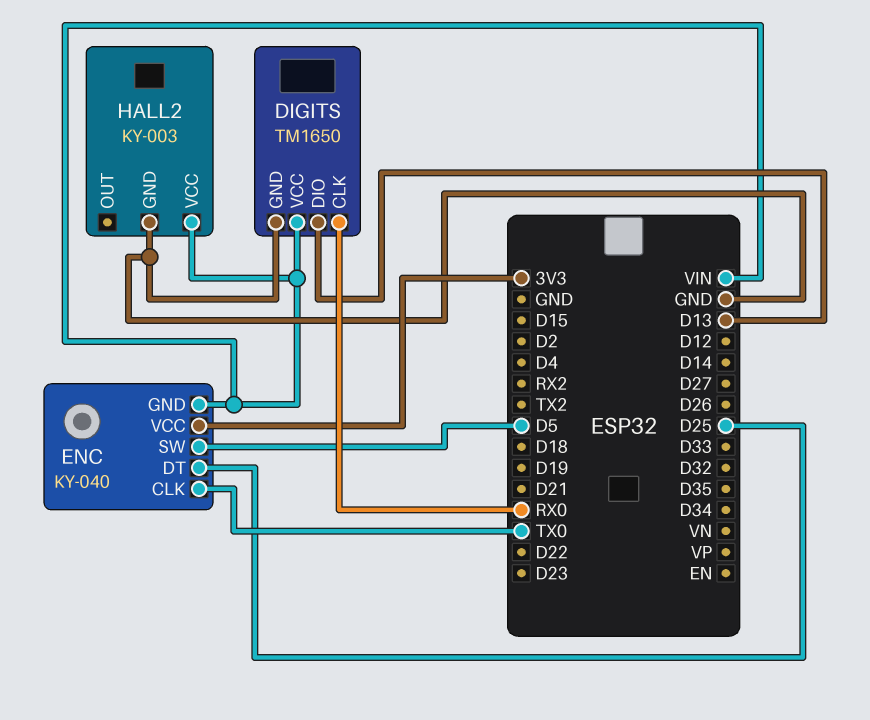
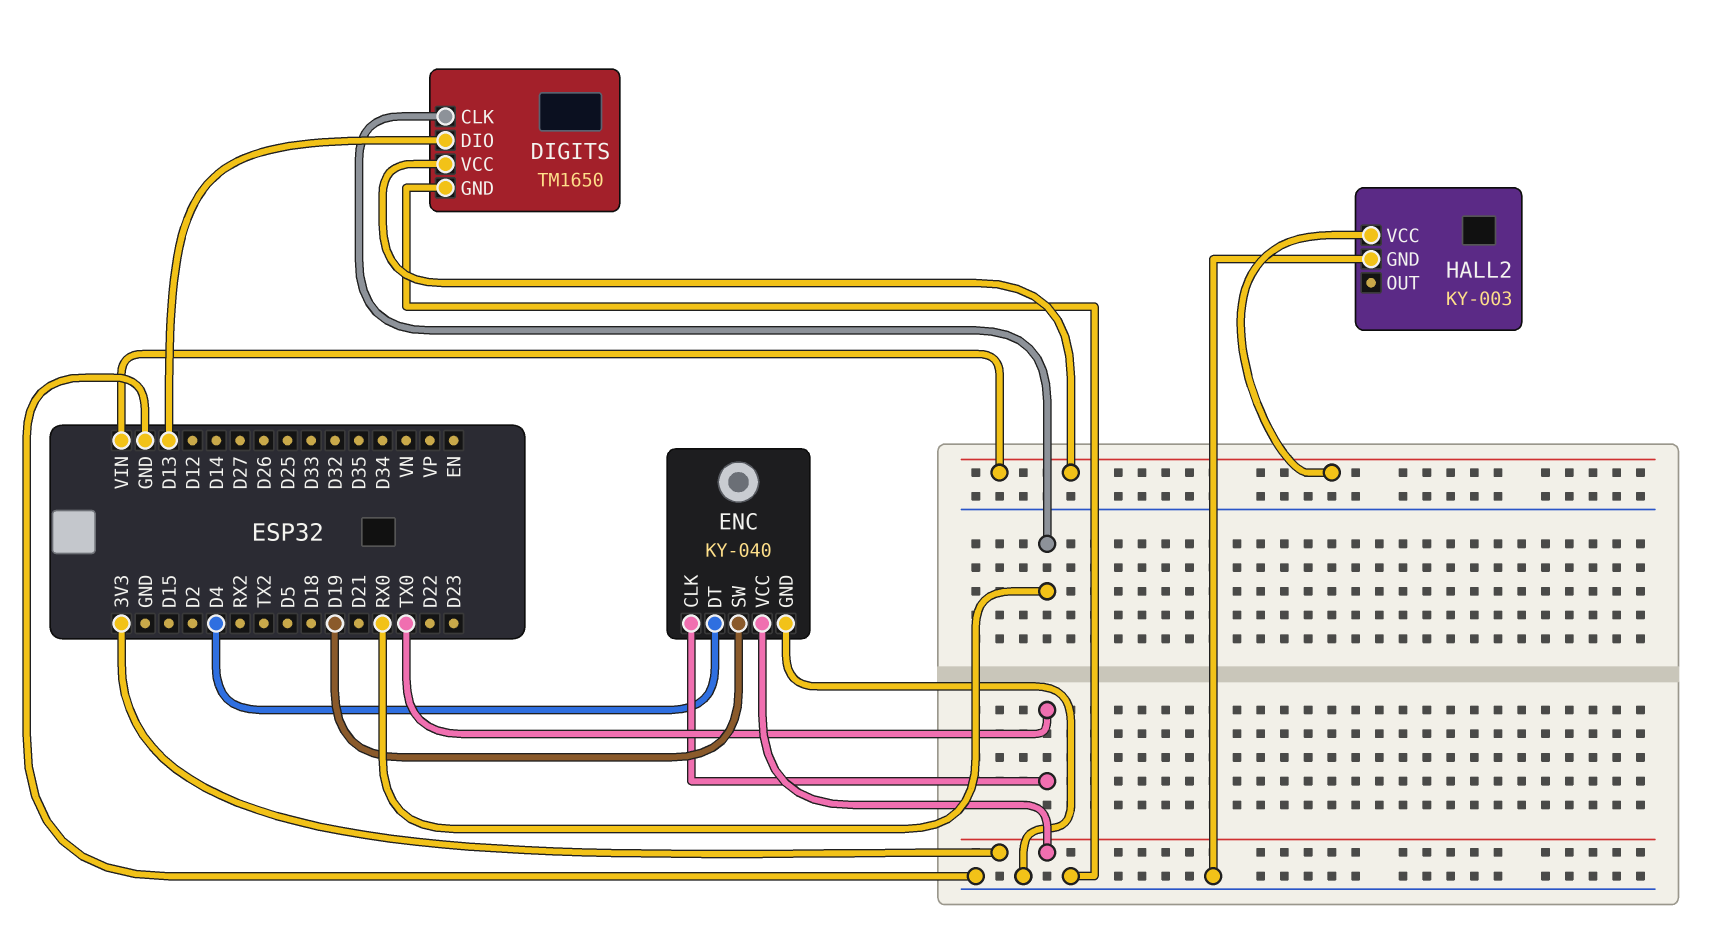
ENC pin DT: D25 -> D4
ENC pin GND: VIN -> GND
ENC pin SW: D5 -> D19

